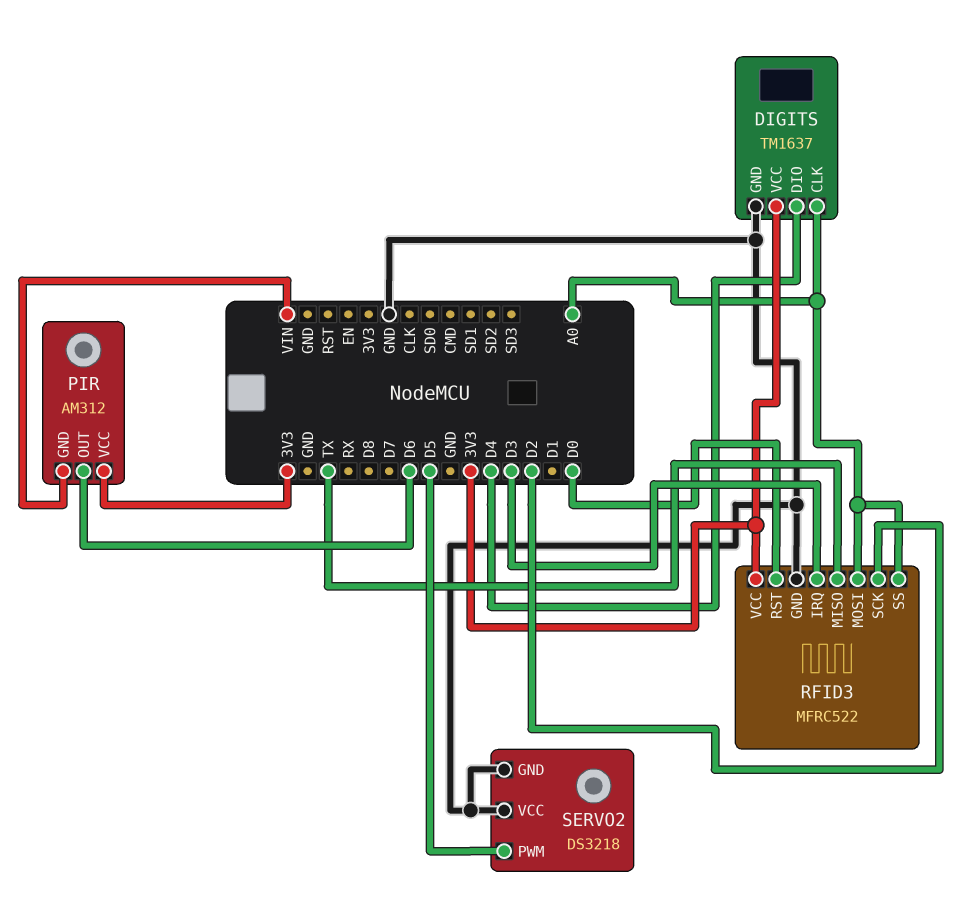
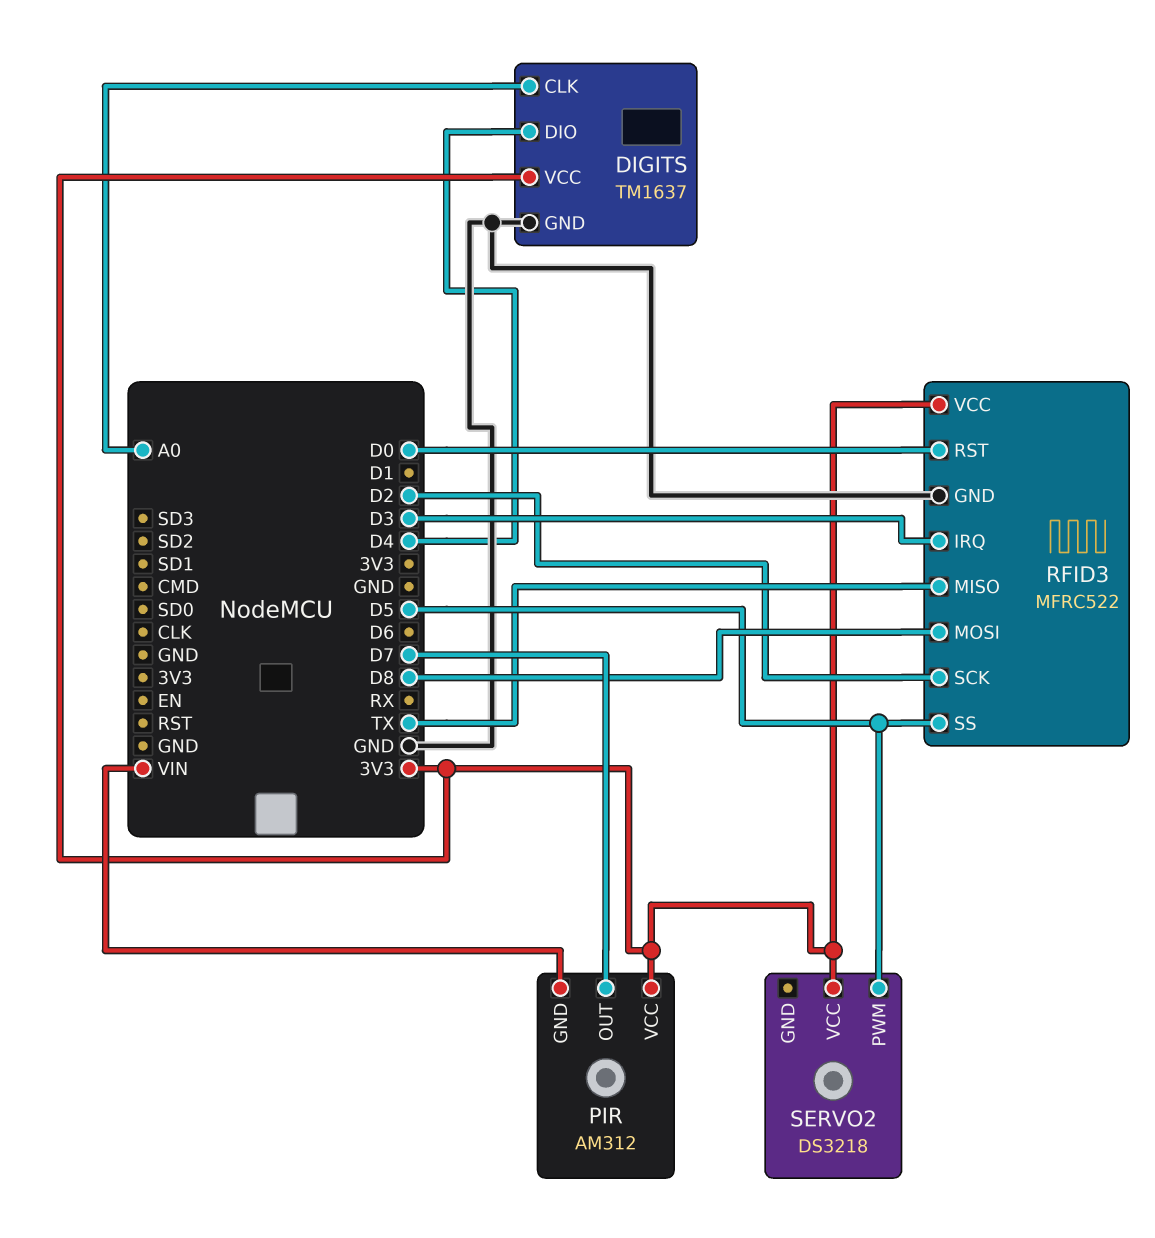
PIR pin OUT: D6 -> D7
RFID3 pin MOSI: A0 -> D8
RFID3 pin SS: A0 -> D5
SERVO2 pin GND: GND -> none
SERVO2 pin VCC: GND -> 3V3

